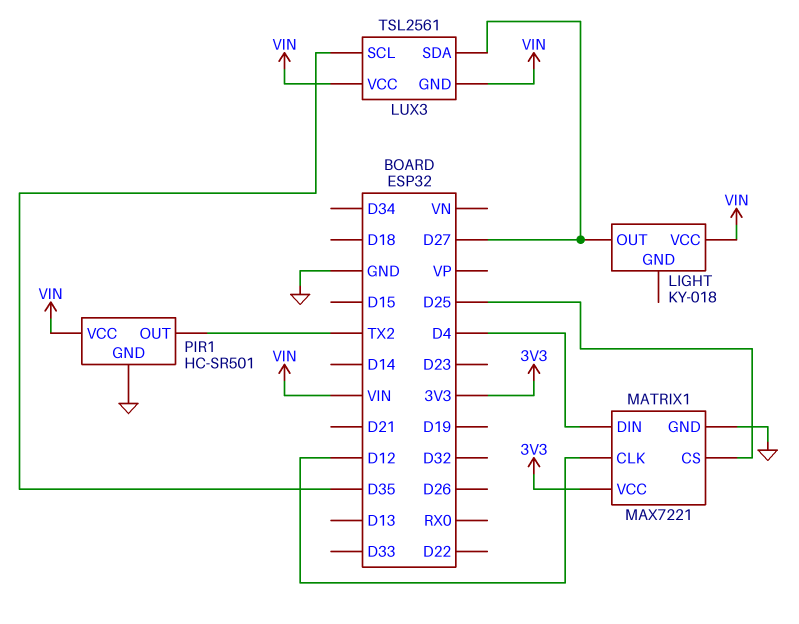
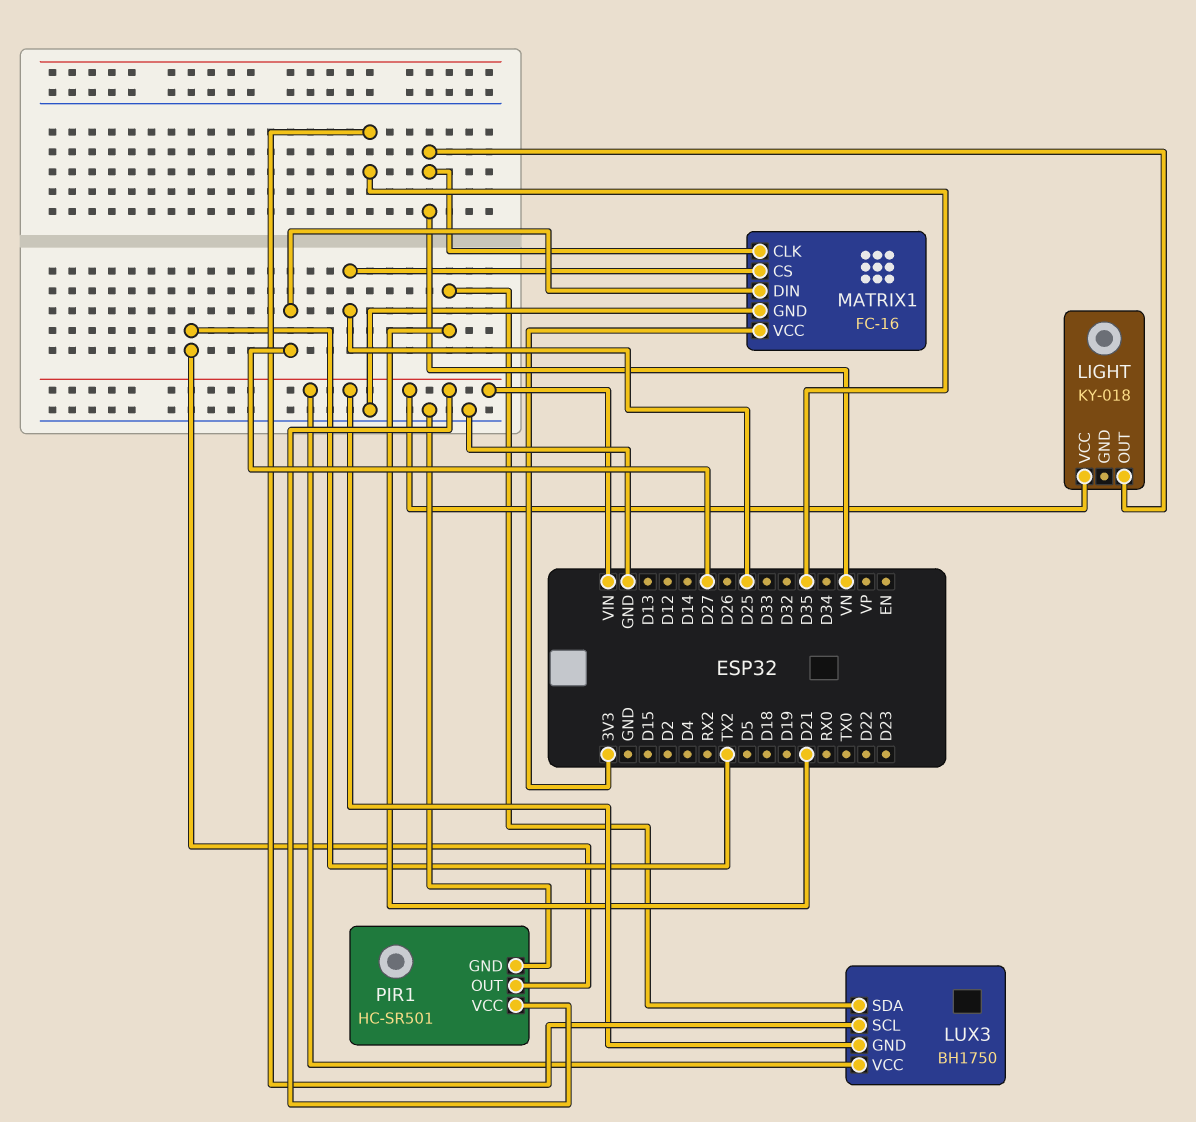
LIGHT pin OUT: D27 -> VN
LUX3: TSL2561 -> BH1750
LUX3 pin SDA: D27 -> D21
MATRIX1: MAX7221 -> FC-16
MATRIX1 pin CLK: D12 -> VN
MATRIX1 pin DIN: D4 -> D27

